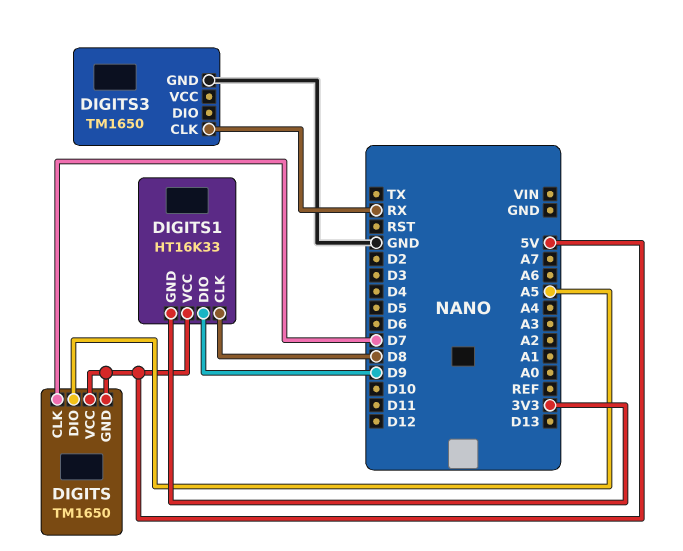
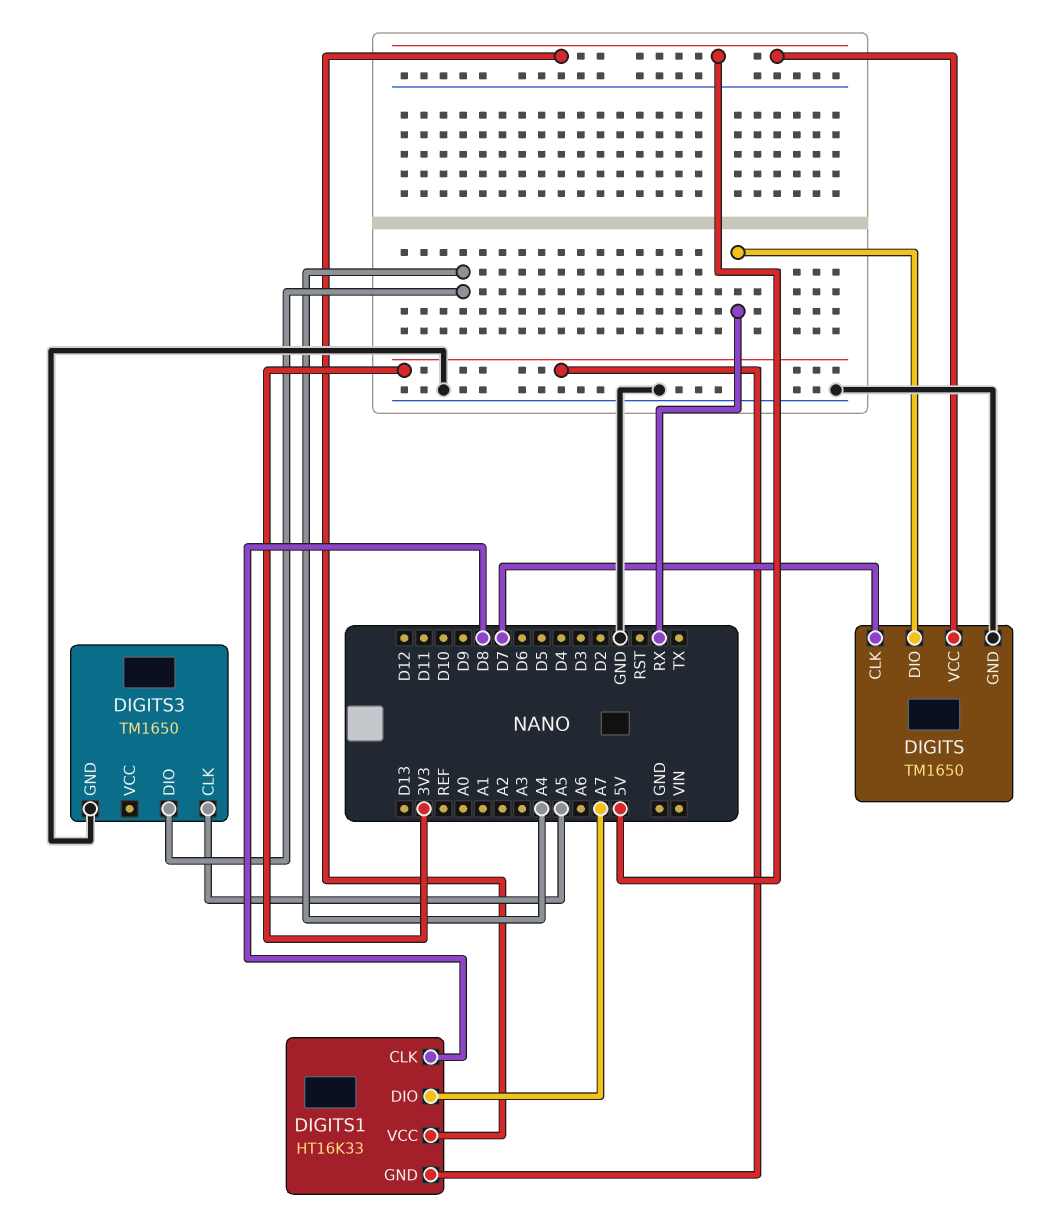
DIGITS pin DIO: A5 -> RX
DIGITS pin GND: 5V -> GND
DIGITS1 pin DIO: D9 -> A7
DIGITS3 pin CLK: RX -> A5
DIGITS3 pin DIO: none -> A4

